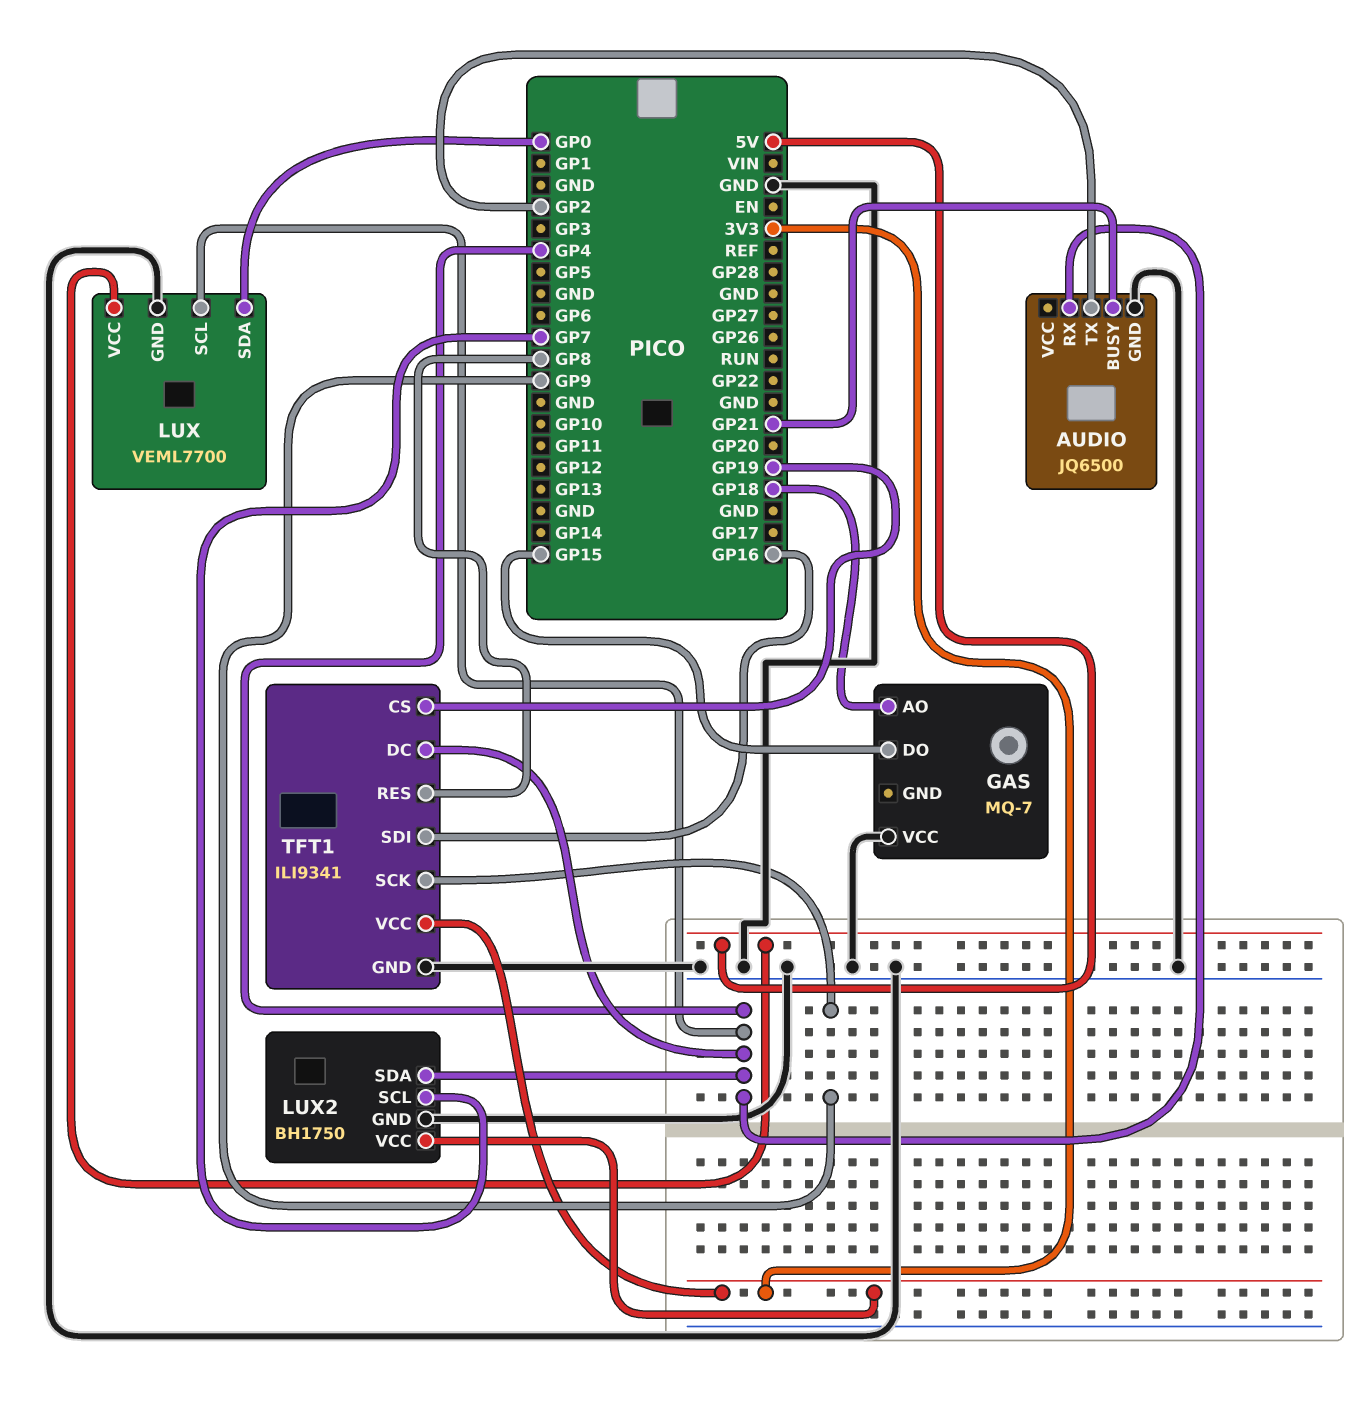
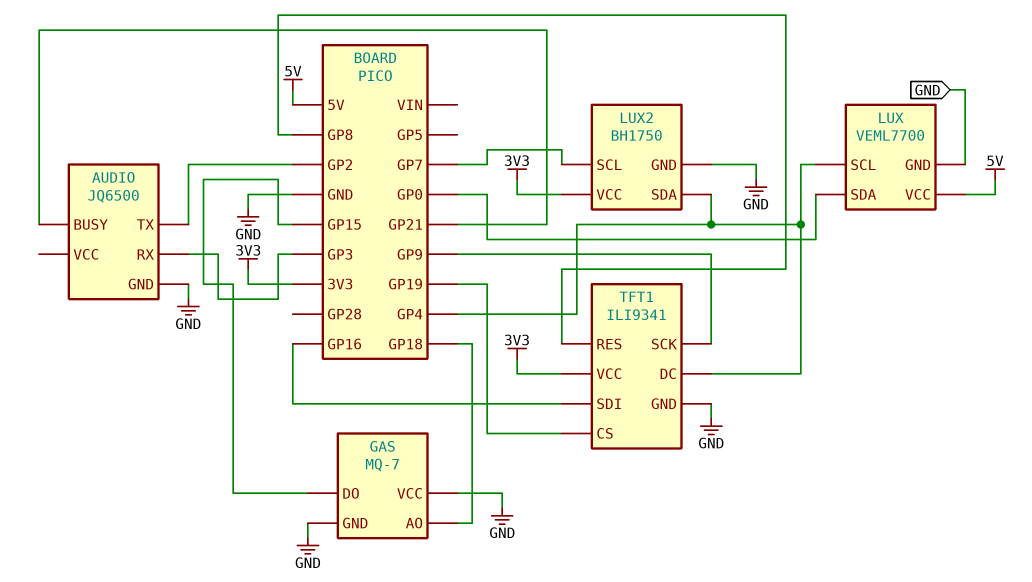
AUDIO pin RX: GP4 -> GP3
GAS pin GND: none -> GND

